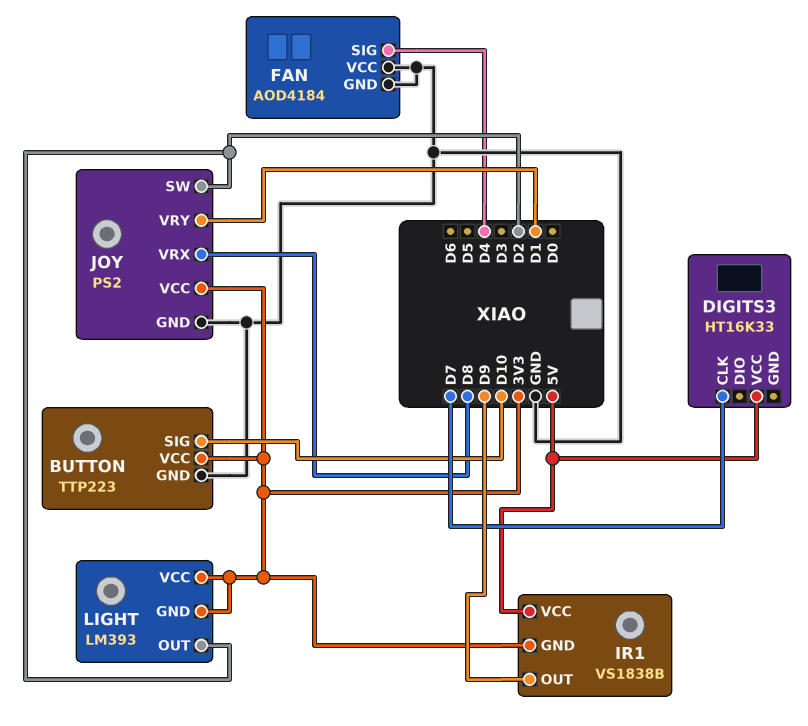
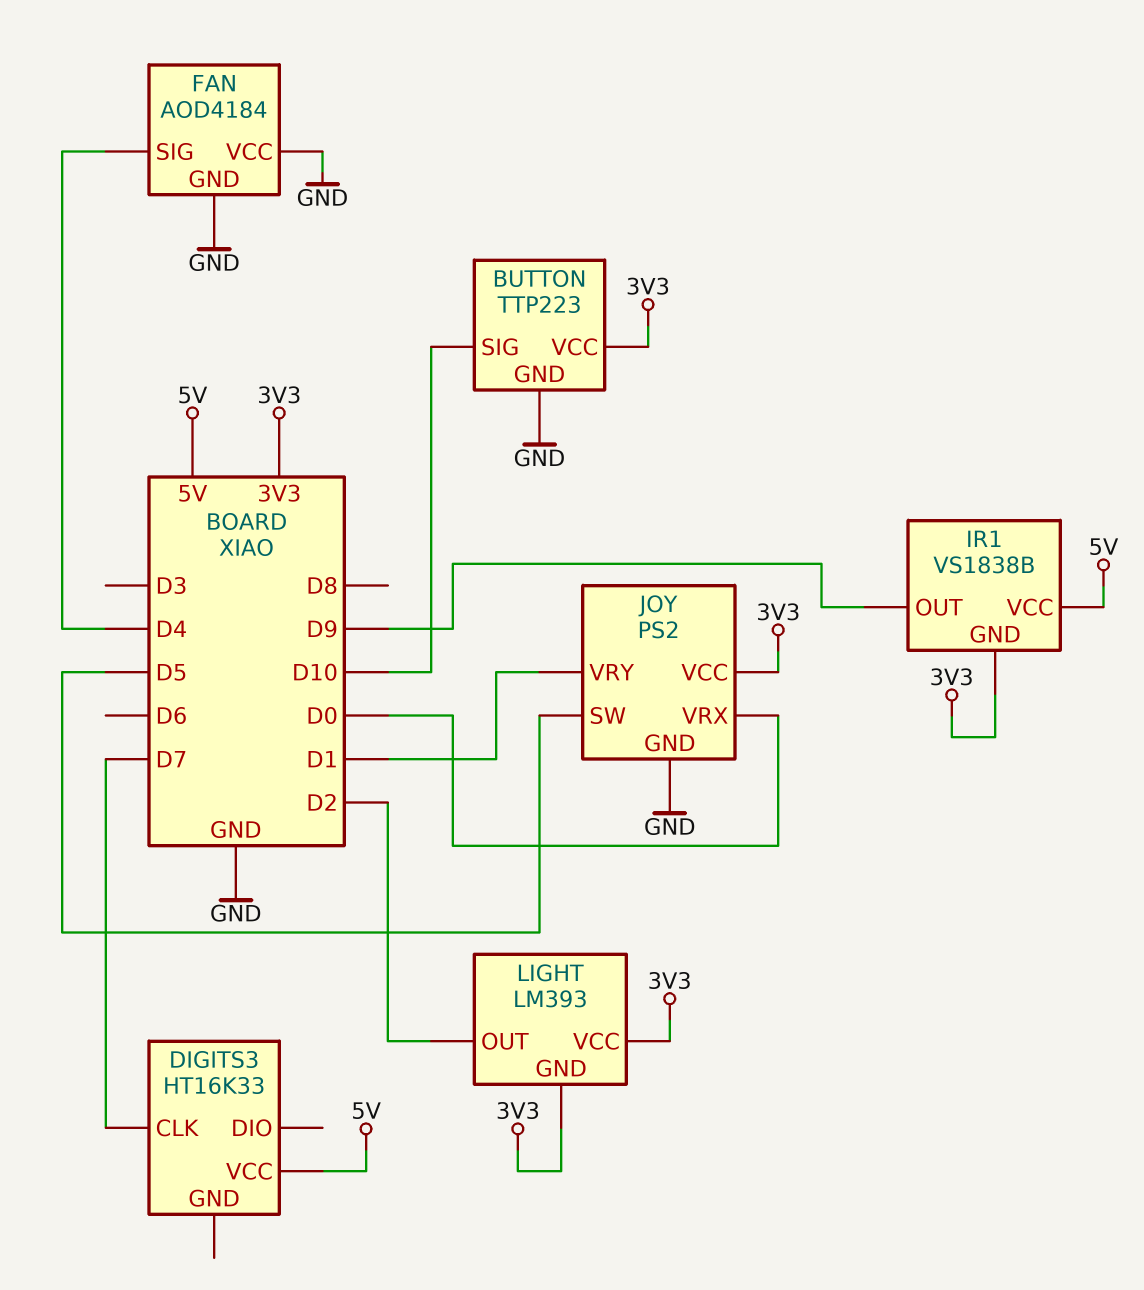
JOY pin SW: D2 -> D5
JOY pin VRX: D8 -> D0

